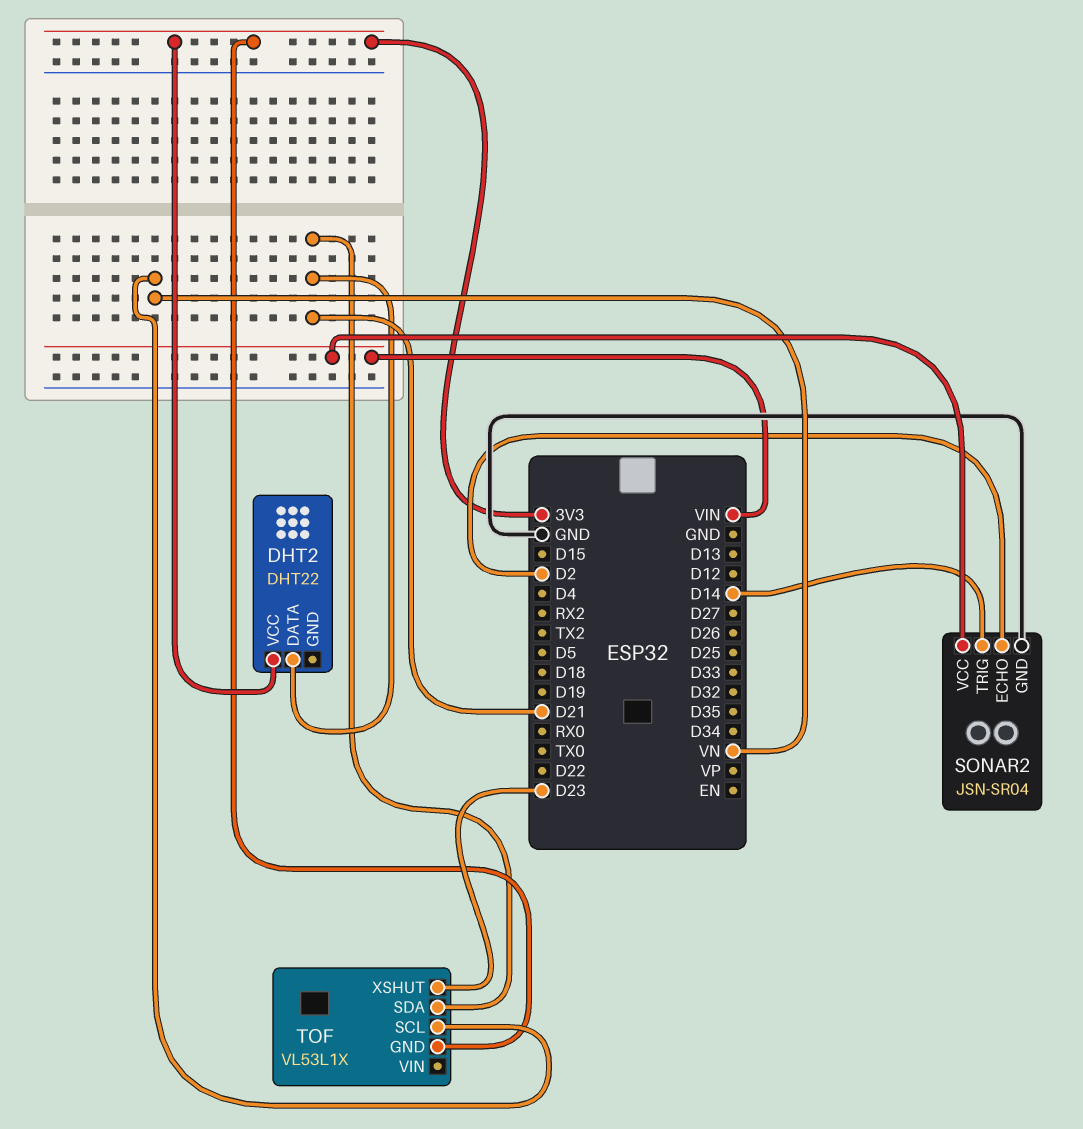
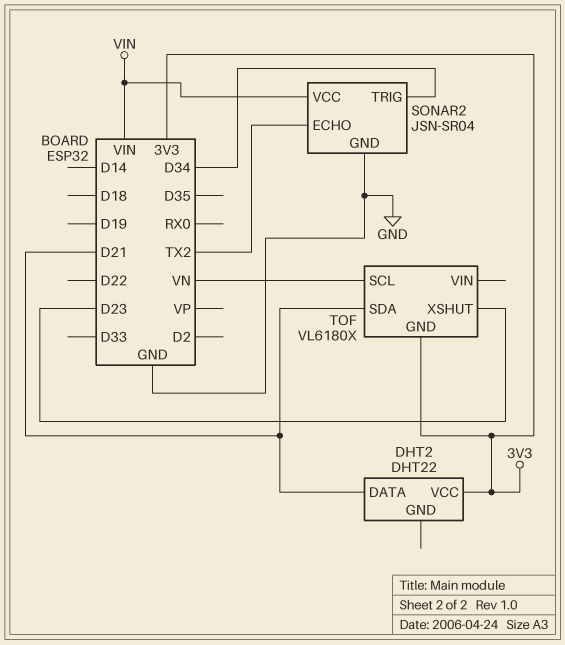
SONAR2 pin ECHO: D2 -> TX2
SONAR2 pin TRIG: D14 -> D34
TOF: VL53L1X -> VL6180X

